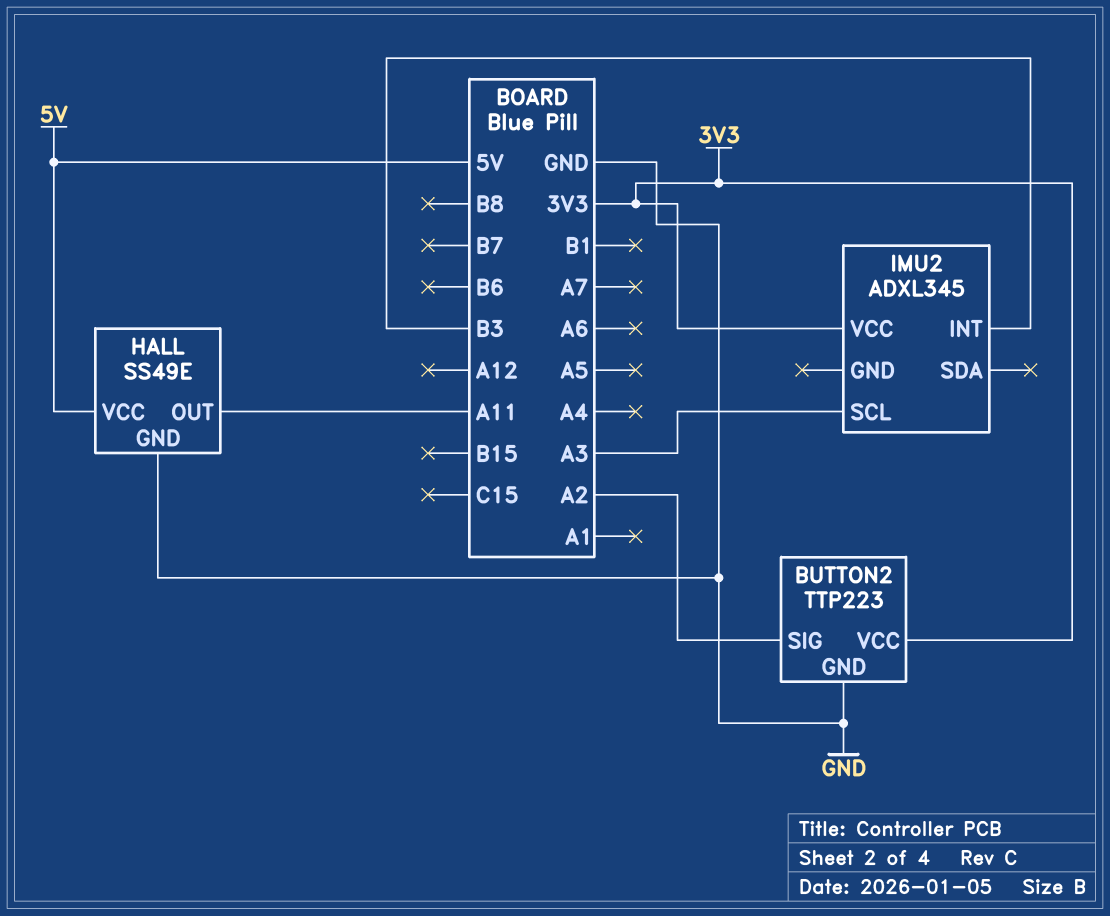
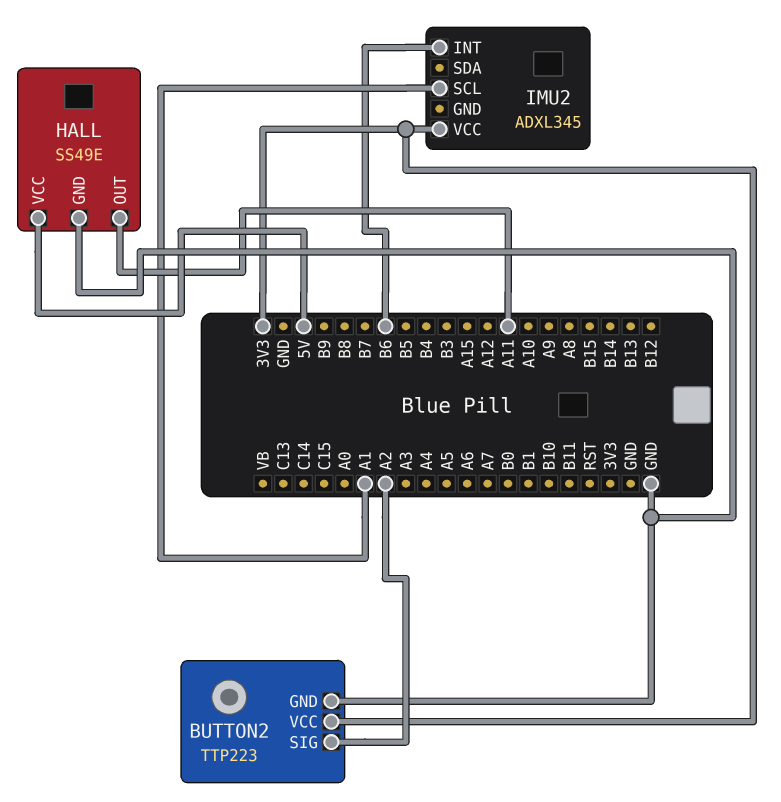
IMU2 pin INT: B3 -> B6
IMU2 pin SCL: A3 -> A1

